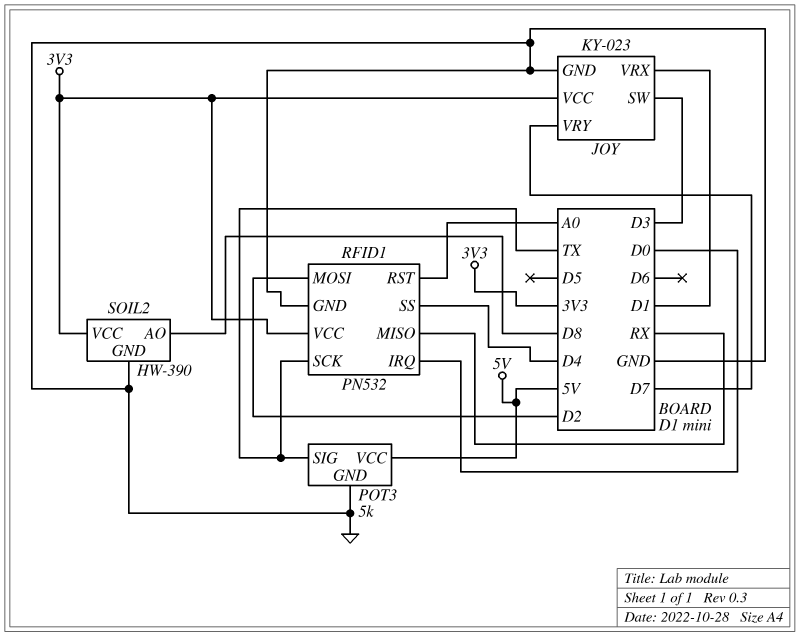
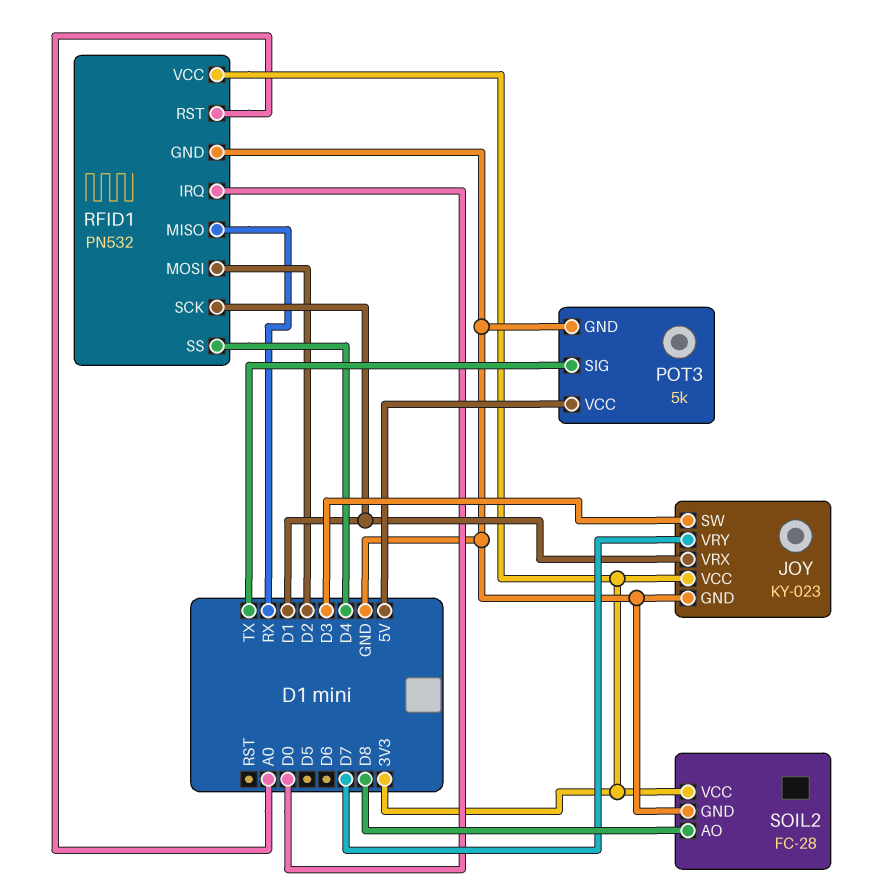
RFID1 pin SCK: TX -> D1
SOIL2: HW-390 -> FC-28

